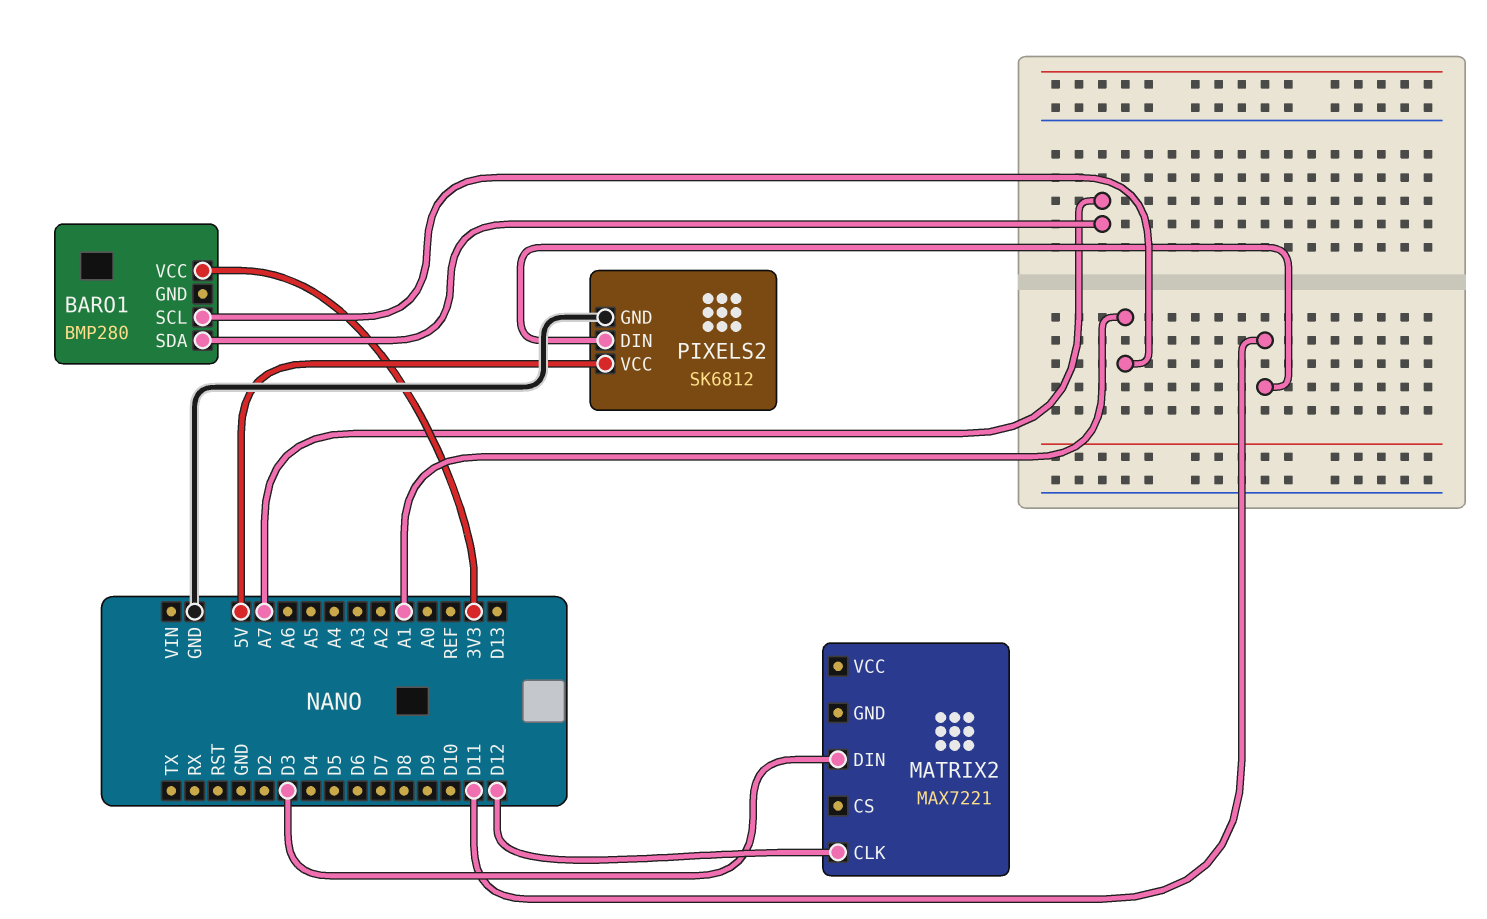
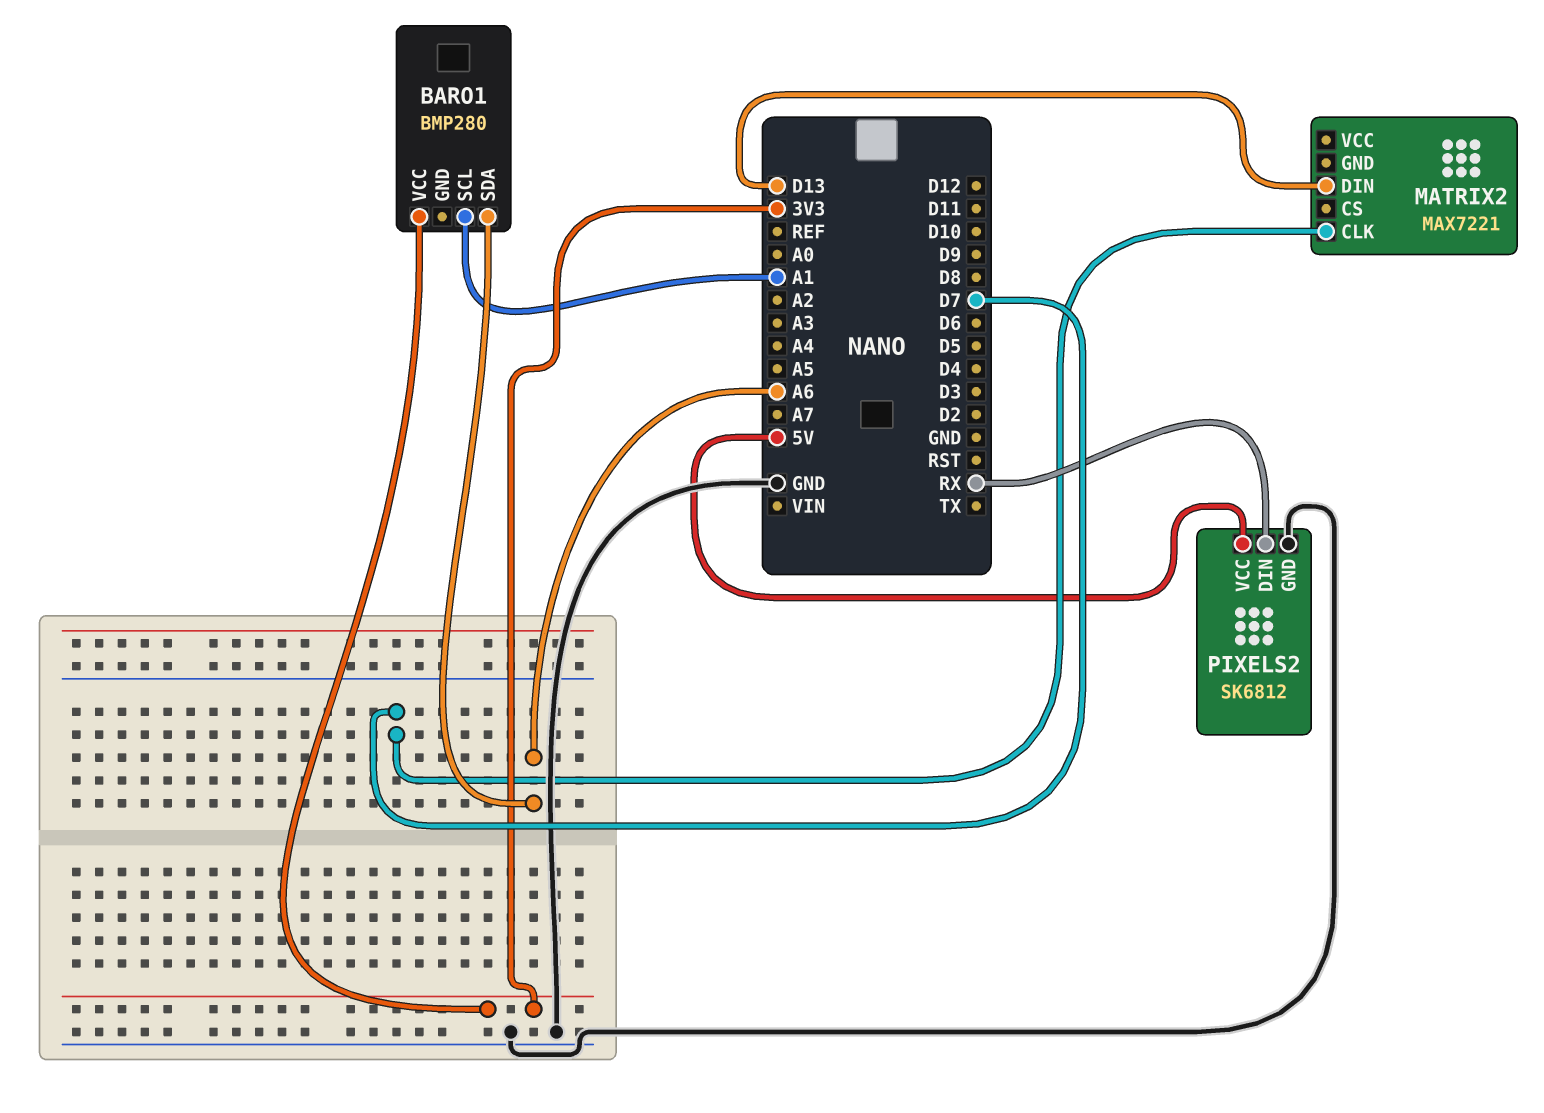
BARO1 pin SDA: A7 -> A6
MATRIX2 pin CLK: D12 -> D7
MATRIX2 pin DIN: D3 -> D13
PIXELS2 pin DIN: D11 -> RX

